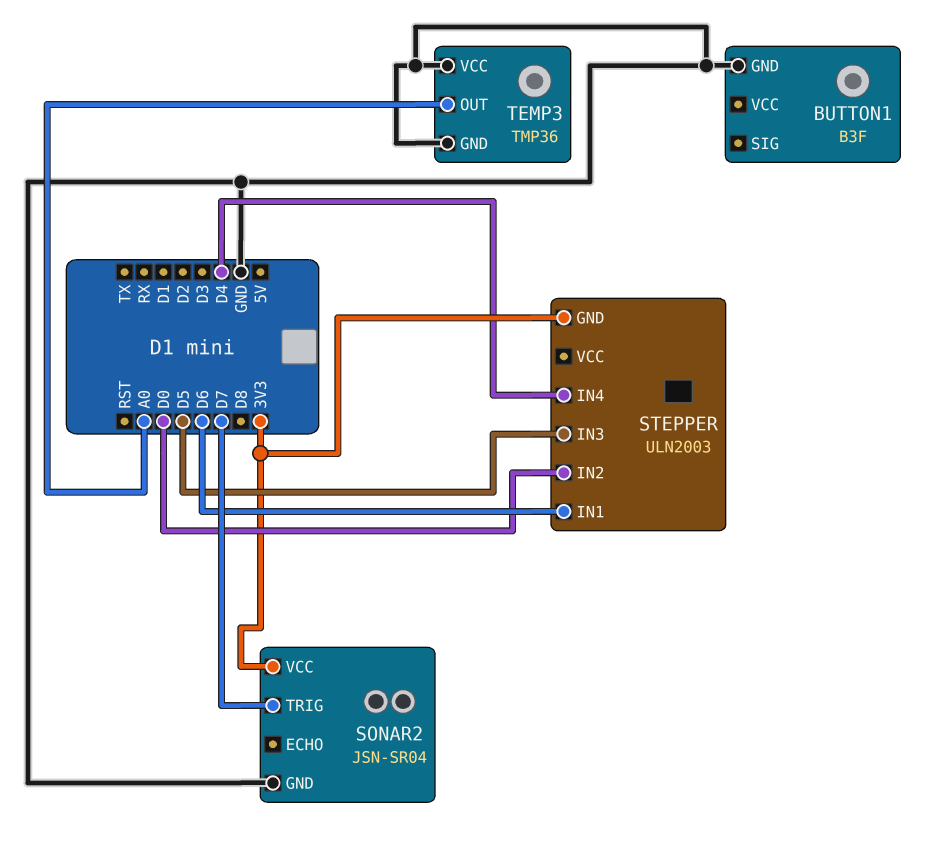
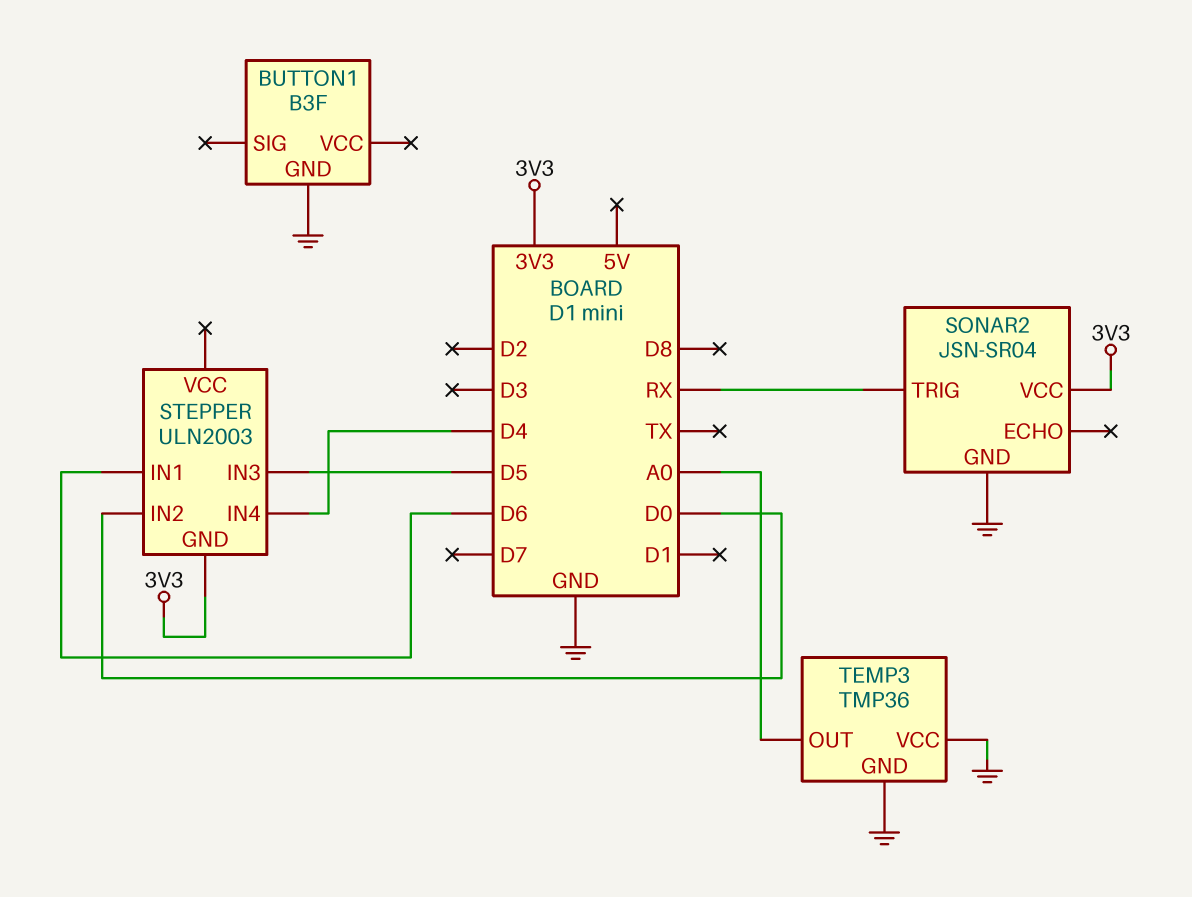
SONAR2 pin TRIG: D7 -> RX

